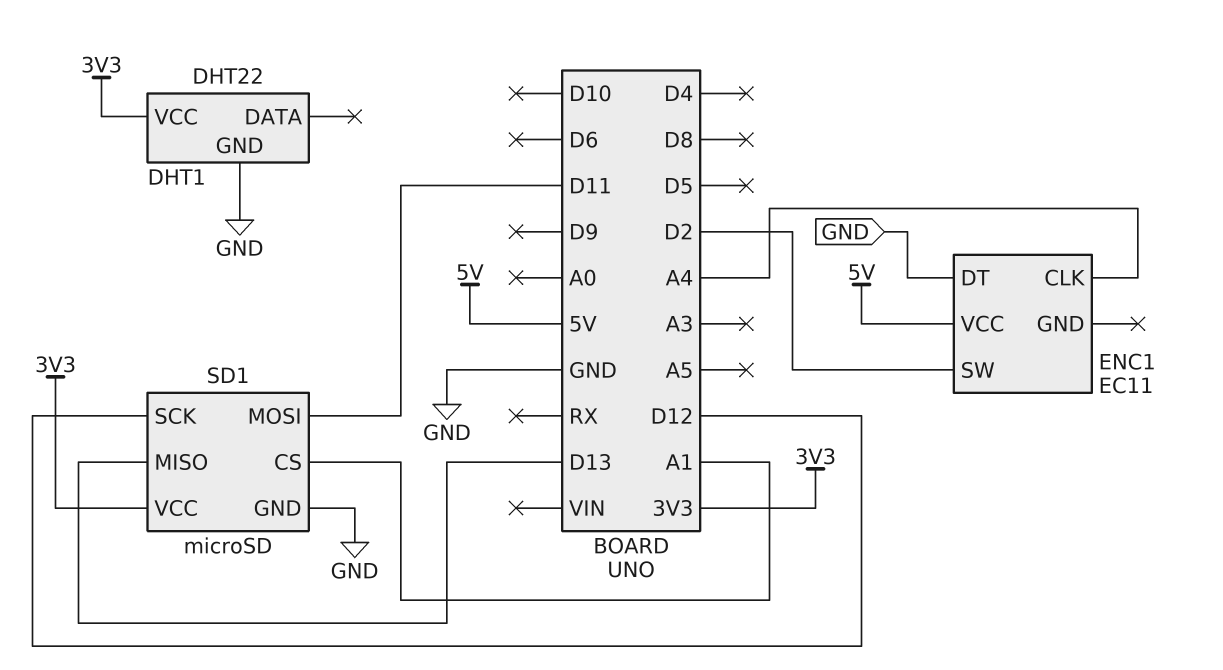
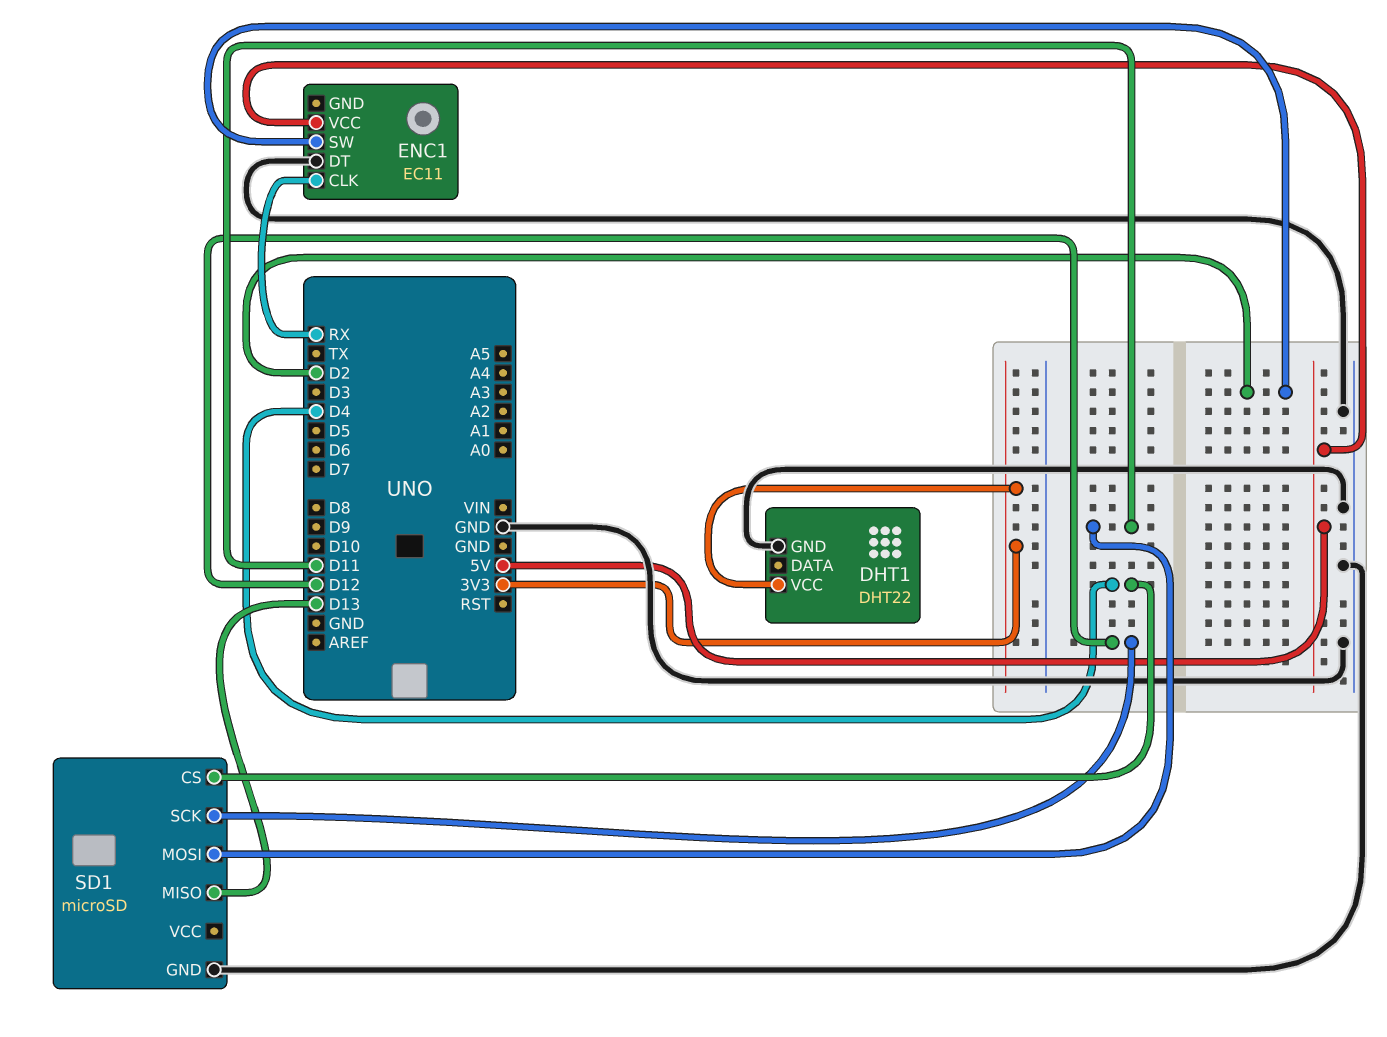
ENC1 pin CLK: A4 -> RX
SD1 pin CS: A1 -> D4
SD1 pin VCC: 3V3 -> none

